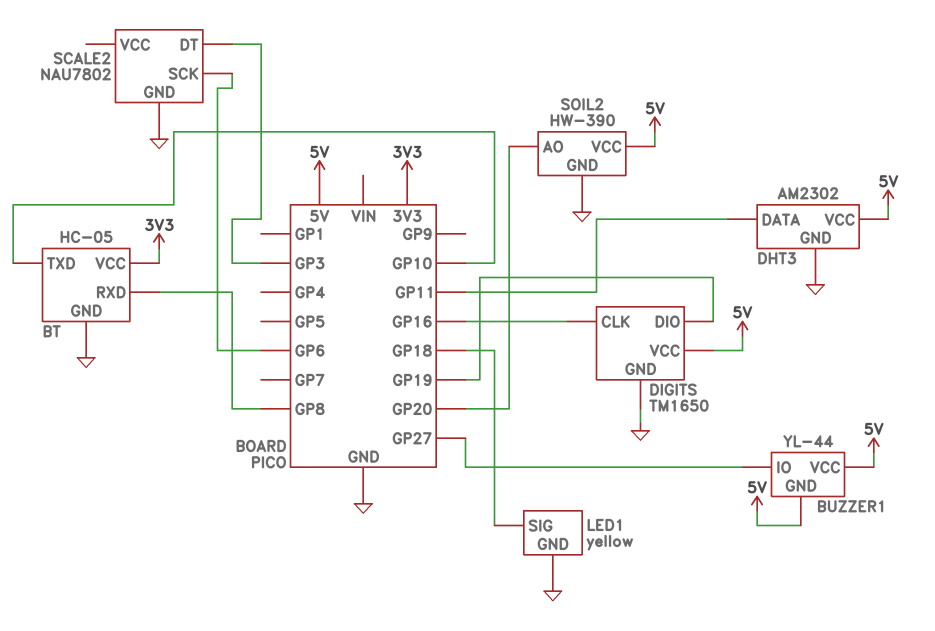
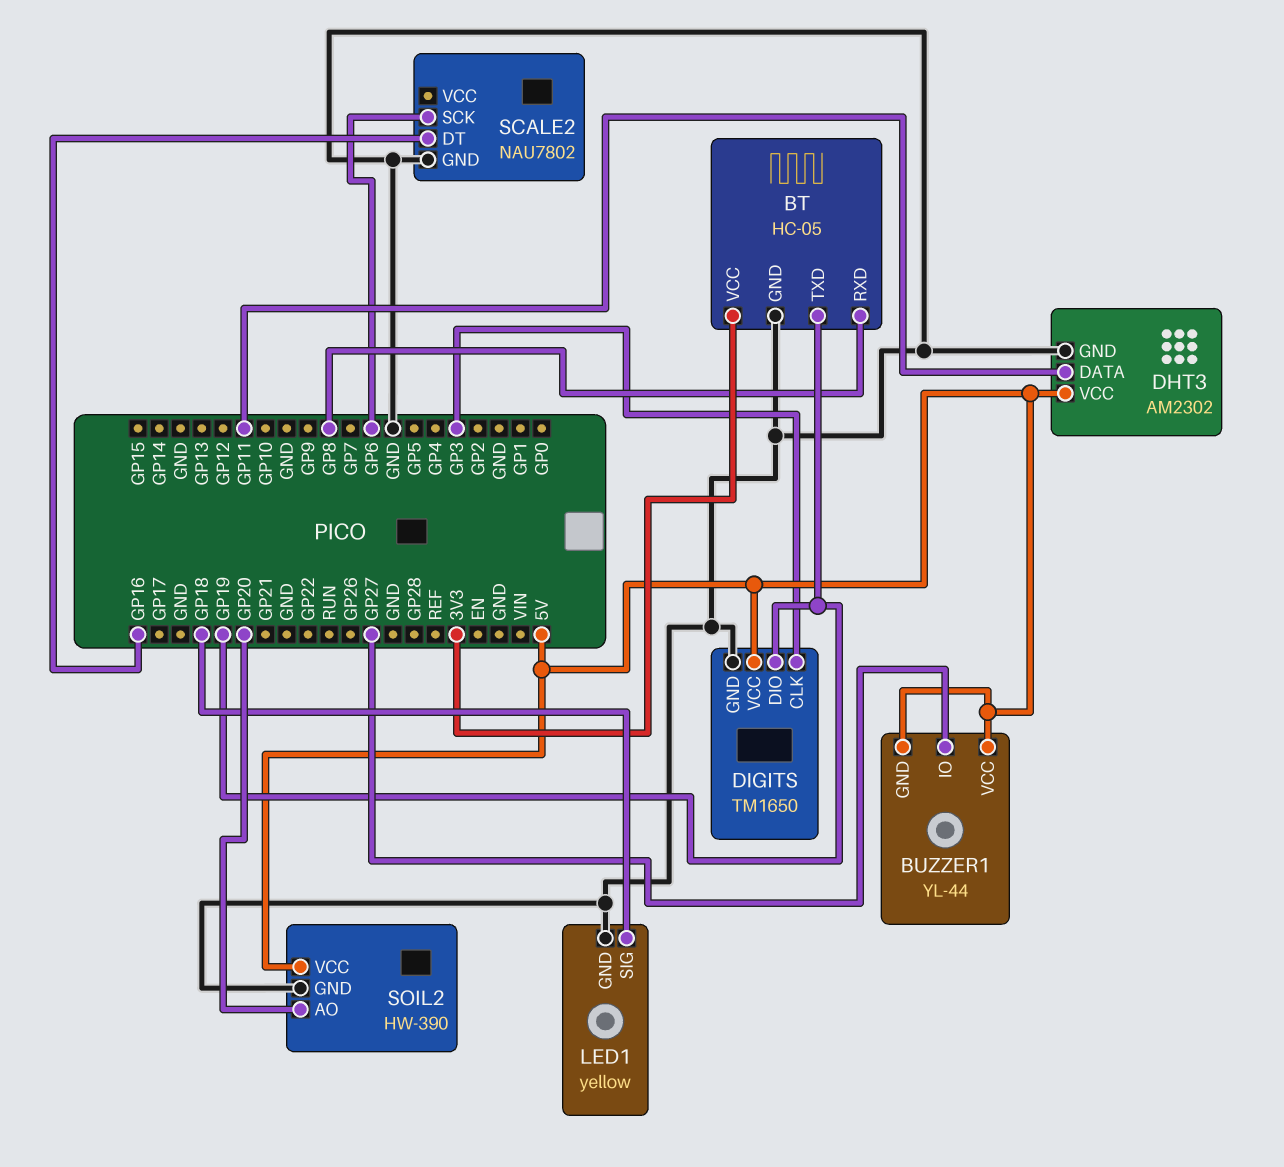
BT pin TXD: GP10 -> GP19
DIGITS pin CLK: GP16 -> GP3
SCALE2 pin DT: GP3 -> GP16

